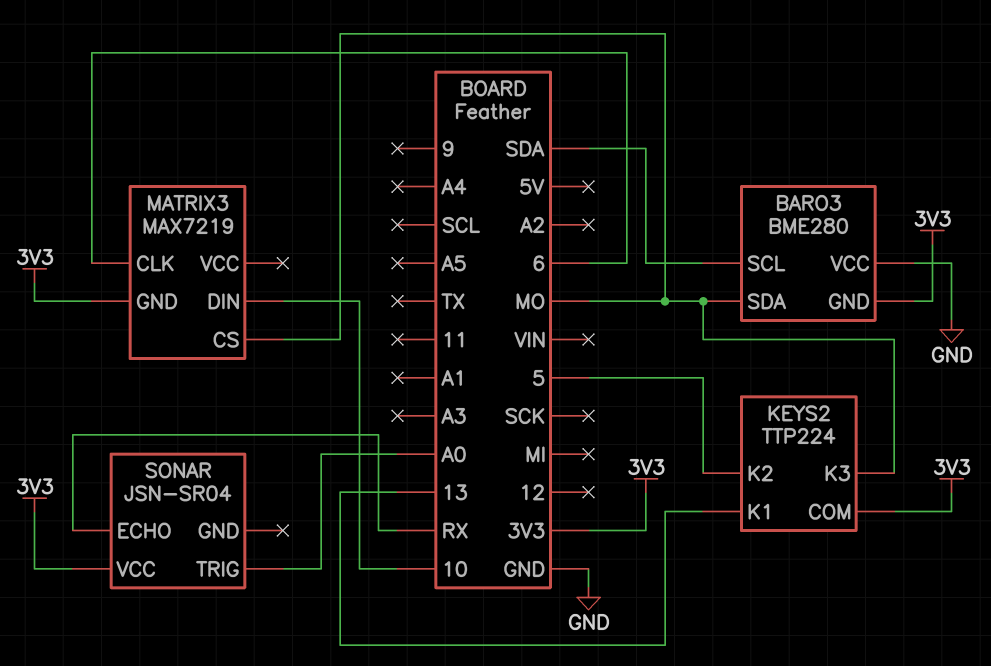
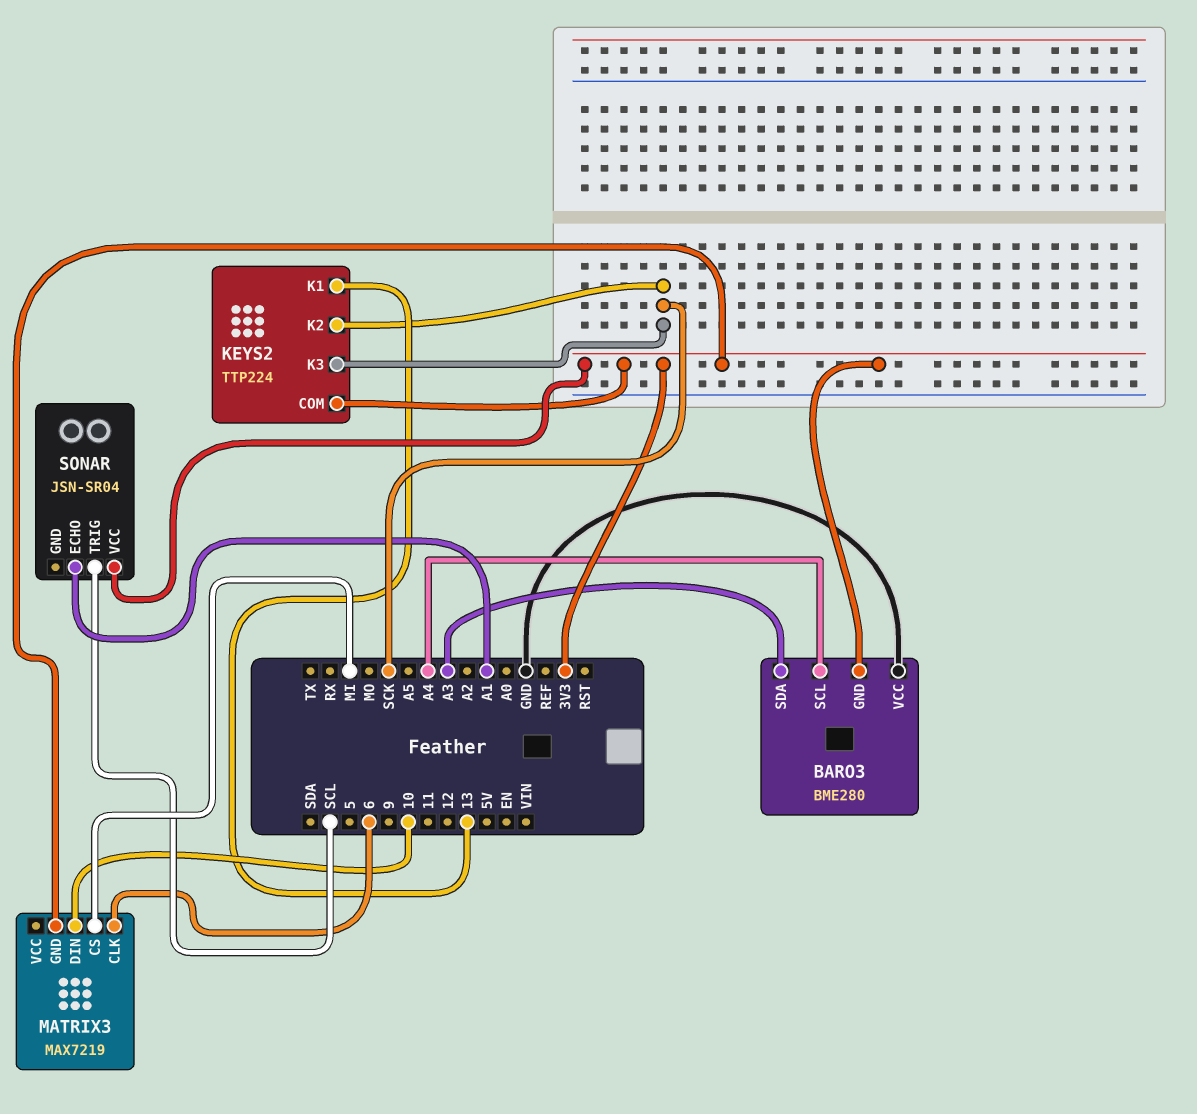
BARO3 pin SCL: SDA -> A4
BARO3 pin SDA: MO -> A3
KEYS2 pin K2: 5 -> SCK
KEYS2 pin K3: MO -> SCK
MATRIX3 pin CS: MO -> MI
SONAR pin ECHO: RX -> A1
SONAR pin TRIG: A0 -> SCL

